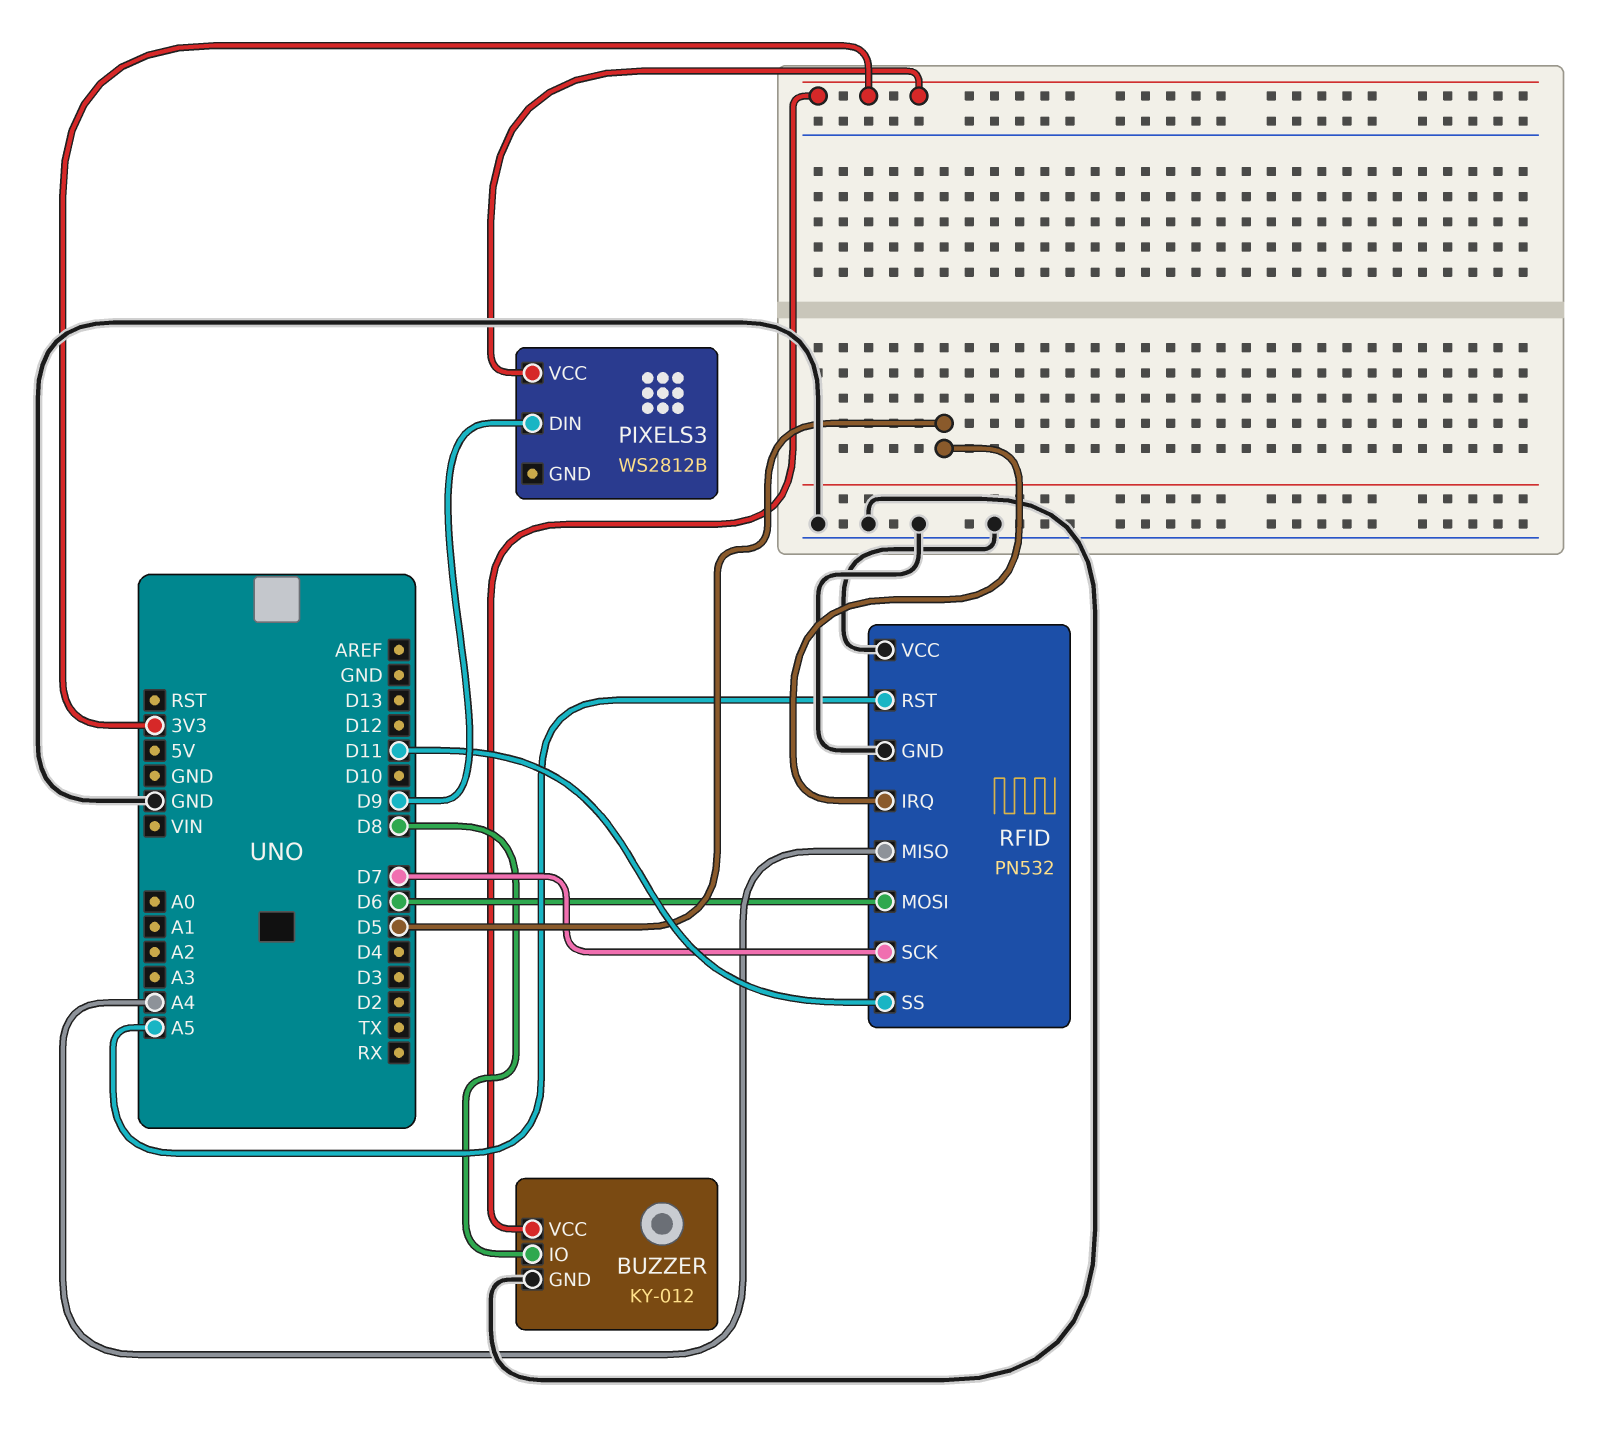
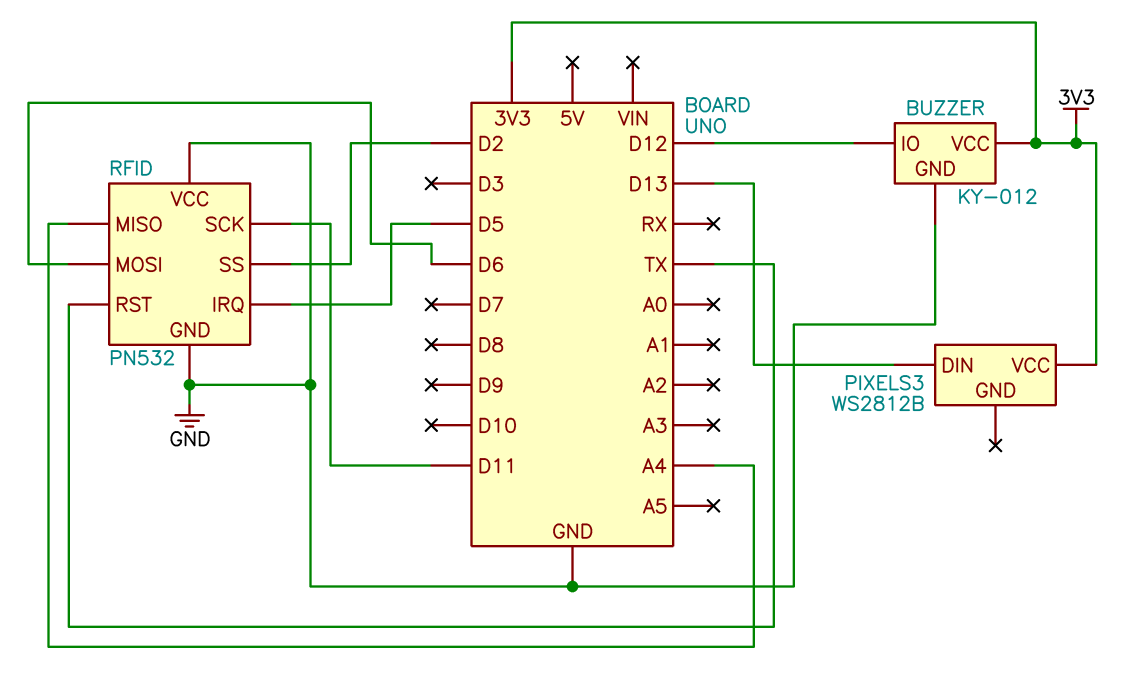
BUZZER pin IO: D8 -> D12
PIXELS3 pin DIN: D9 -> D13
RFID pin RST: A5 -> TX
RFID pin SCK: D7 -> D11
RFID pin SS: D11 -> D2

